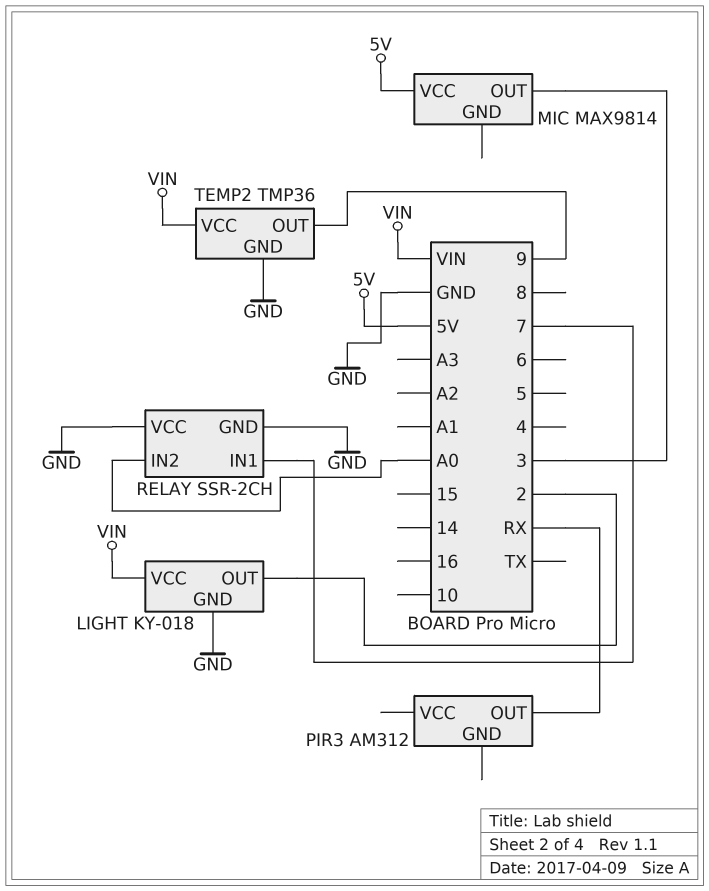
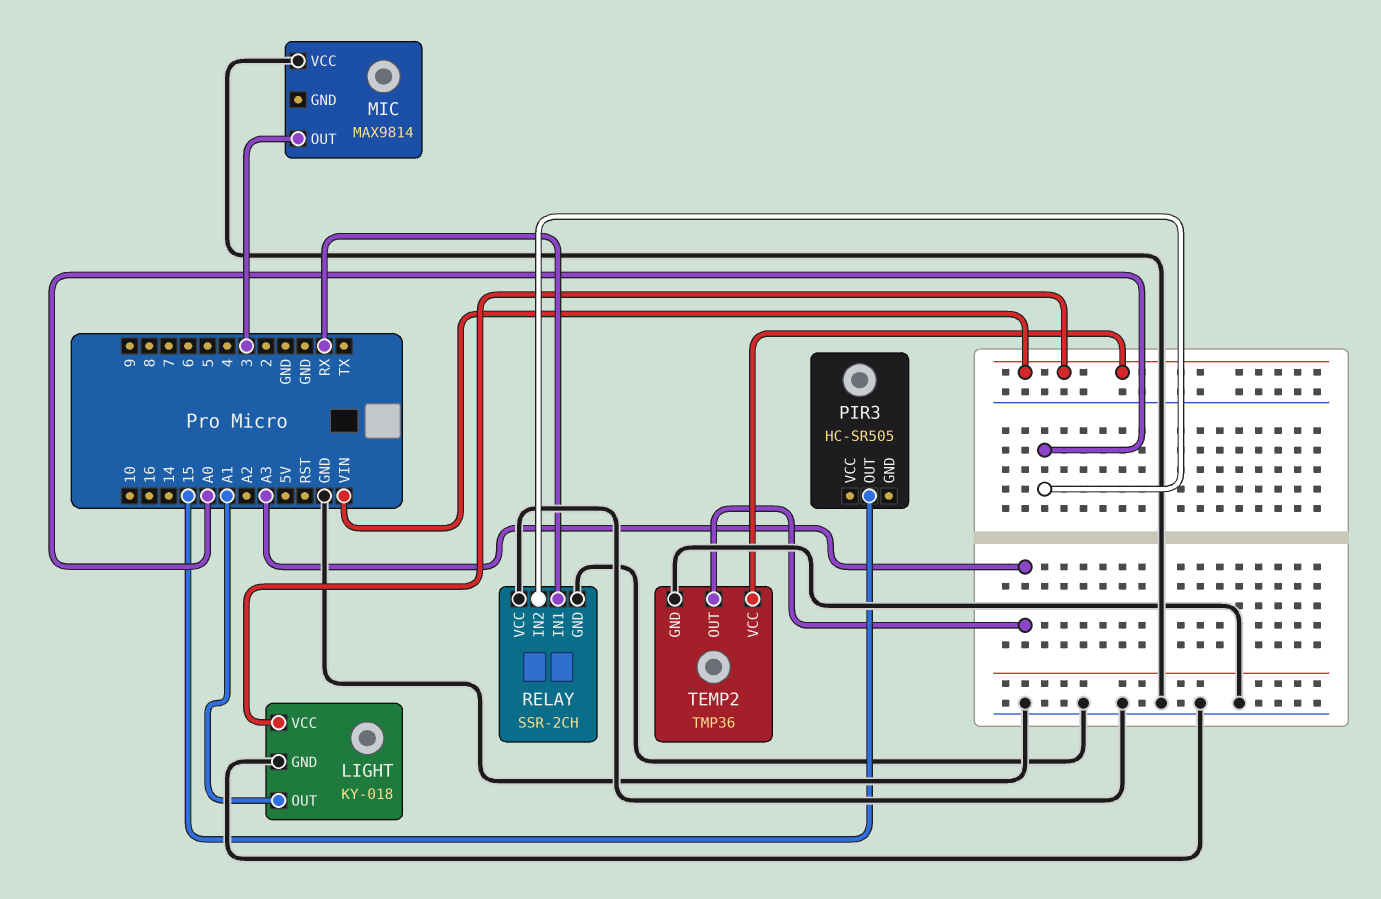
LIGHT pin OUT: 2 -> A1
MIC pin VCC: 5V -> GND
PIR3: AM312 -> HC-SR505
PIR3 pin OUT: RX -> 15
RELAY pin IN1: 7 -> RX
TEMP2 pin OUT: 9 -> A3

